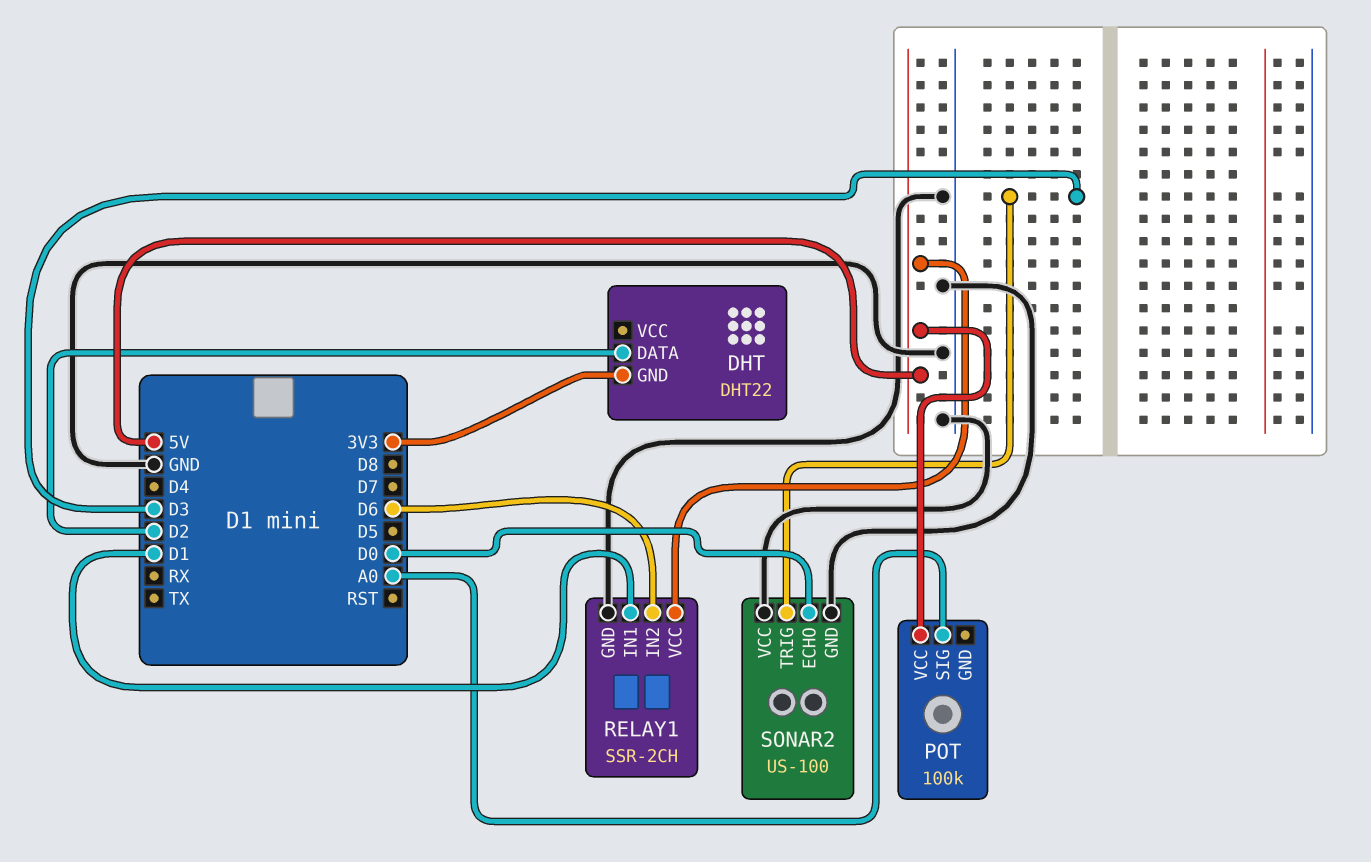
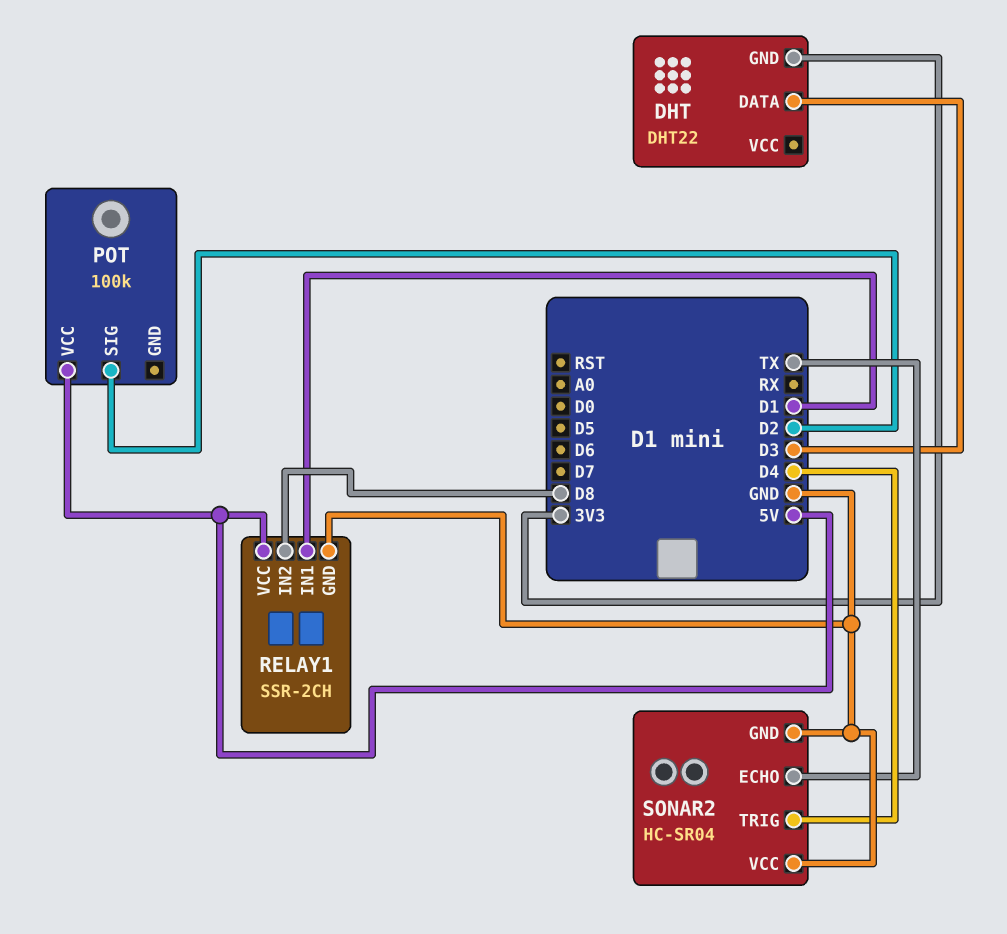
DHT pin DATA: D2 -> D3
POT pin SIG: A0 -> D2
RELAY1 pin IN2: D6 -> D8
SONAR2: US-100 -> HC-SR04
SONAR2 pin ECHO: D0 -> TX
SONAR2 pin TRIG: D3 -> D4

